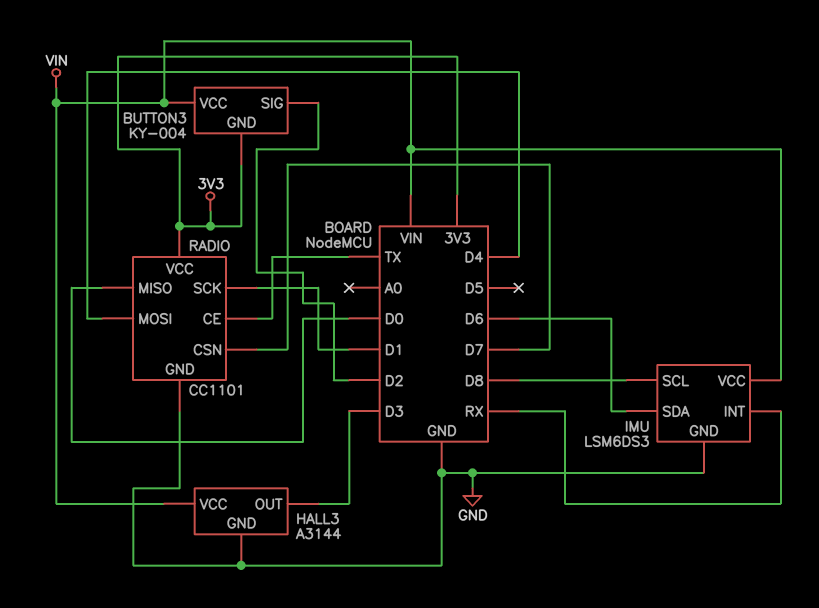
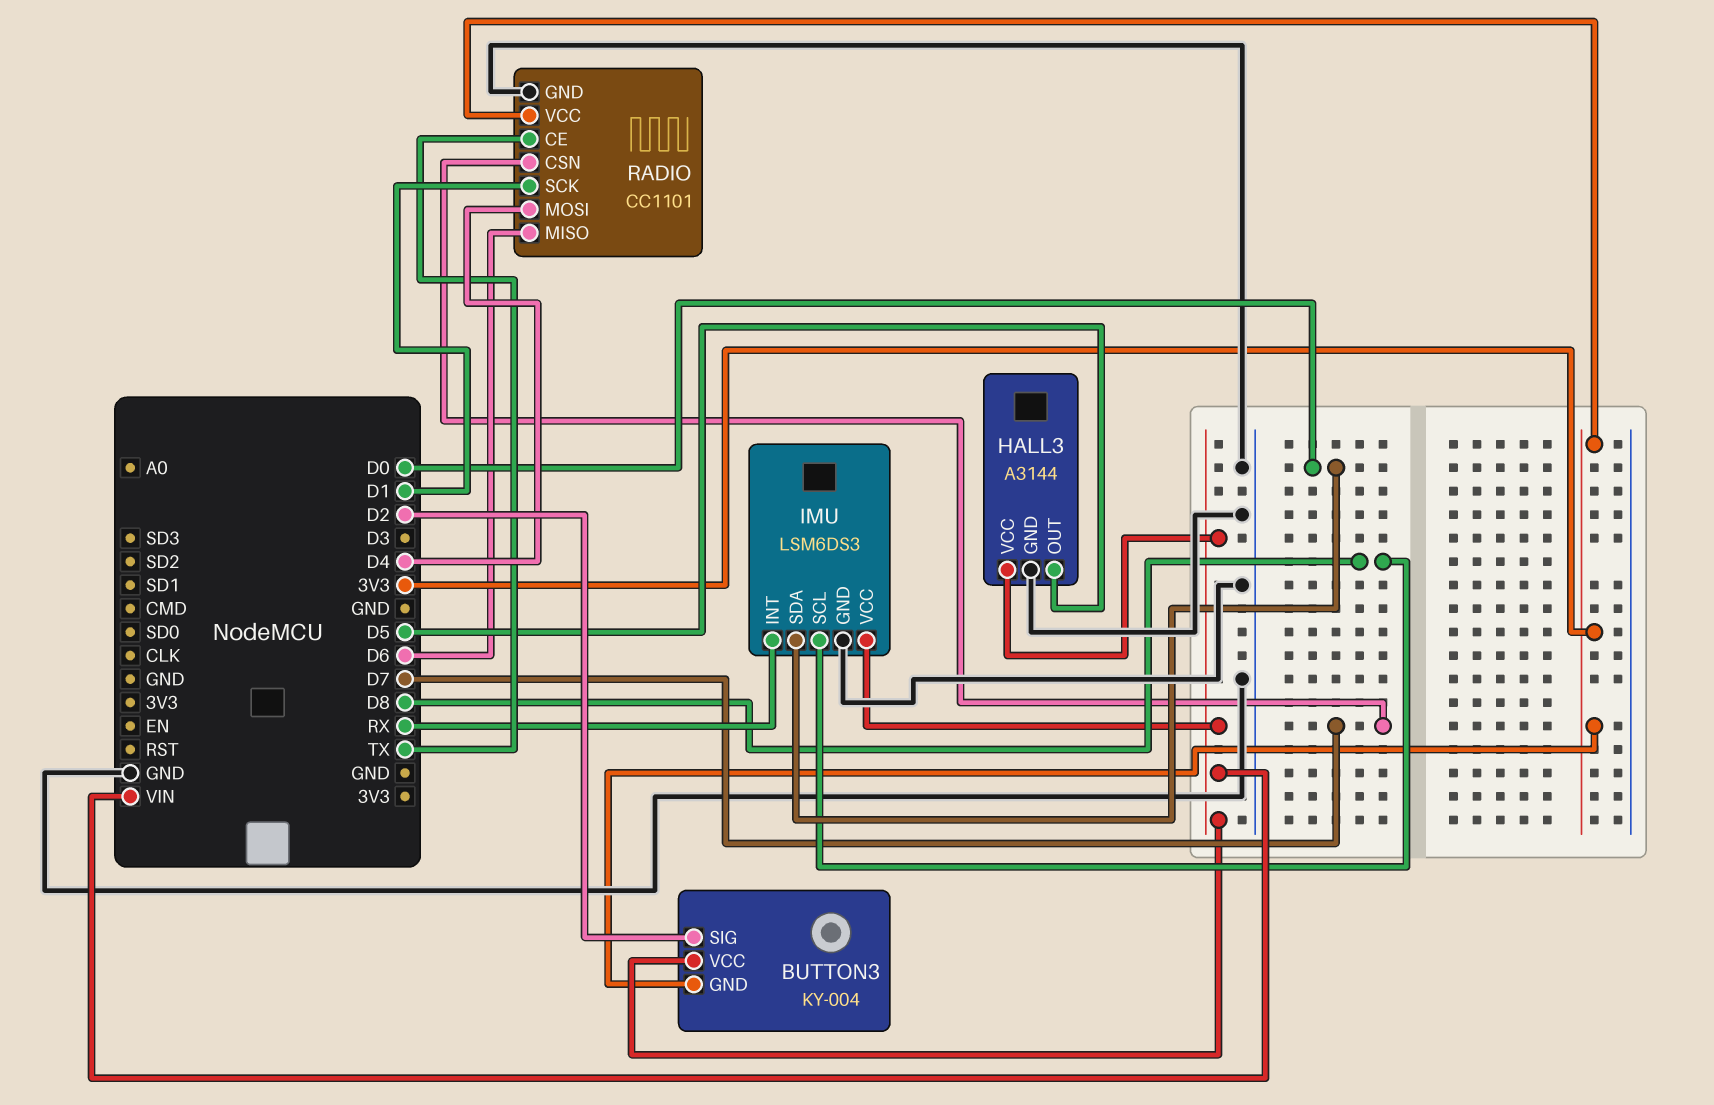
HALL3 pin OUT: D3 -> D5
IMU pin SDA: D6 -> D0
RADIO pin MISO: D0 -> D6

